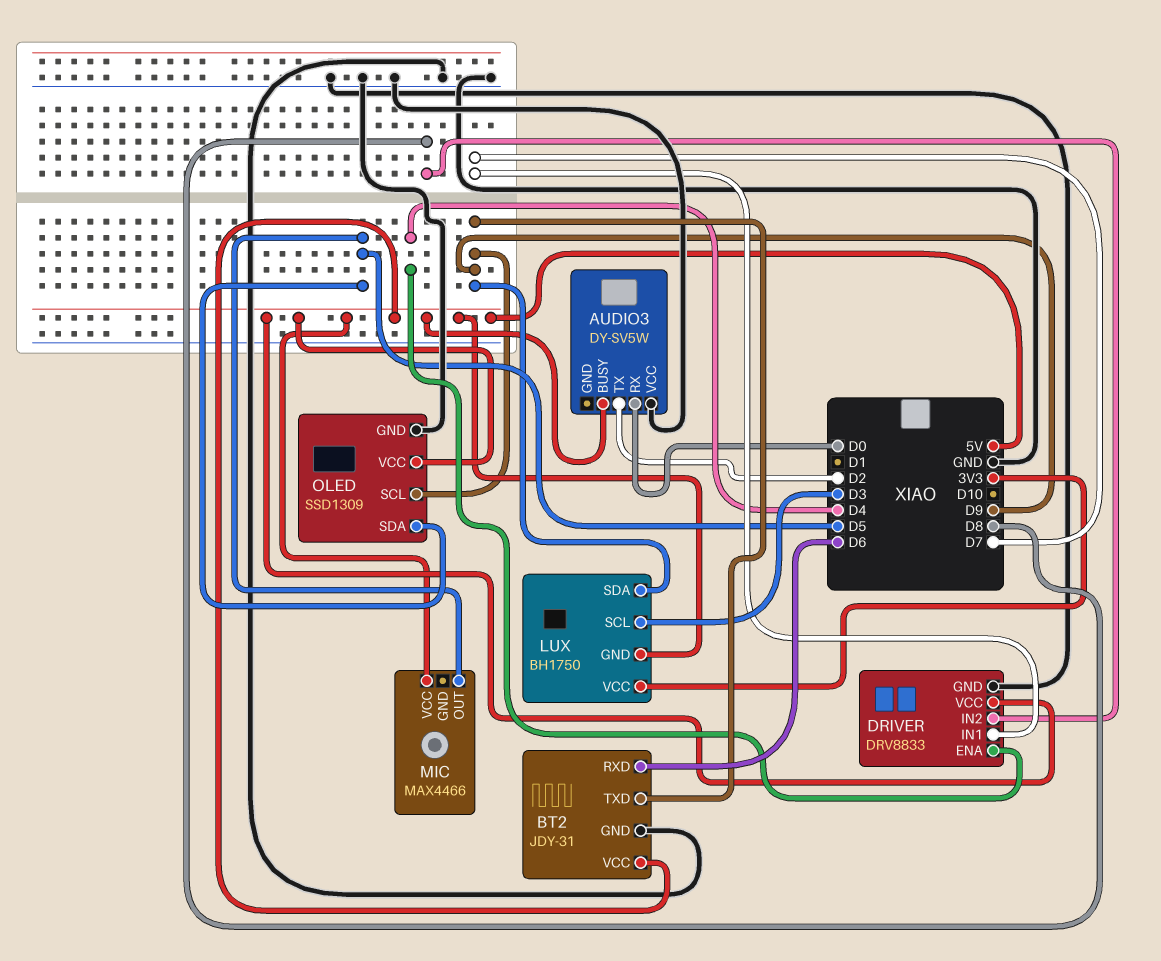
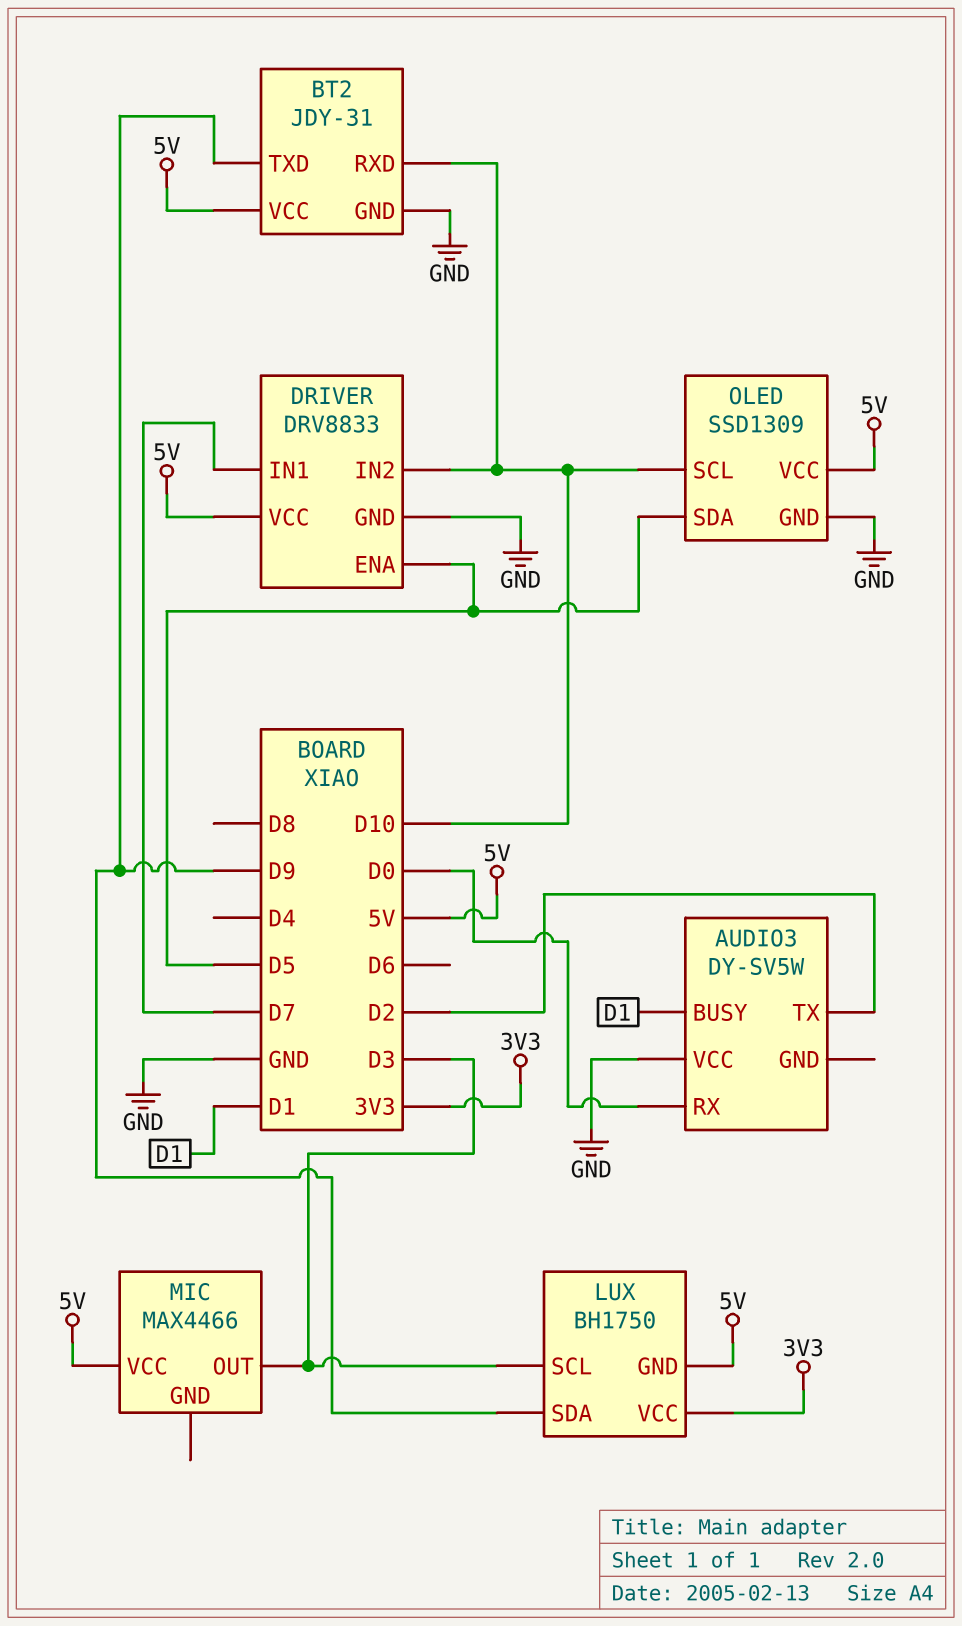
AUDIO3 pin BUSY: 5V -> D1
BT2 pin RXD: D6 -> D10
DRIVER pin ENA: D4 -> D5
DRIVER pin IN2: D8 -> D10
MIC pin OUT: D5 -> D3
OLED pin SCL: D9 -> D10

